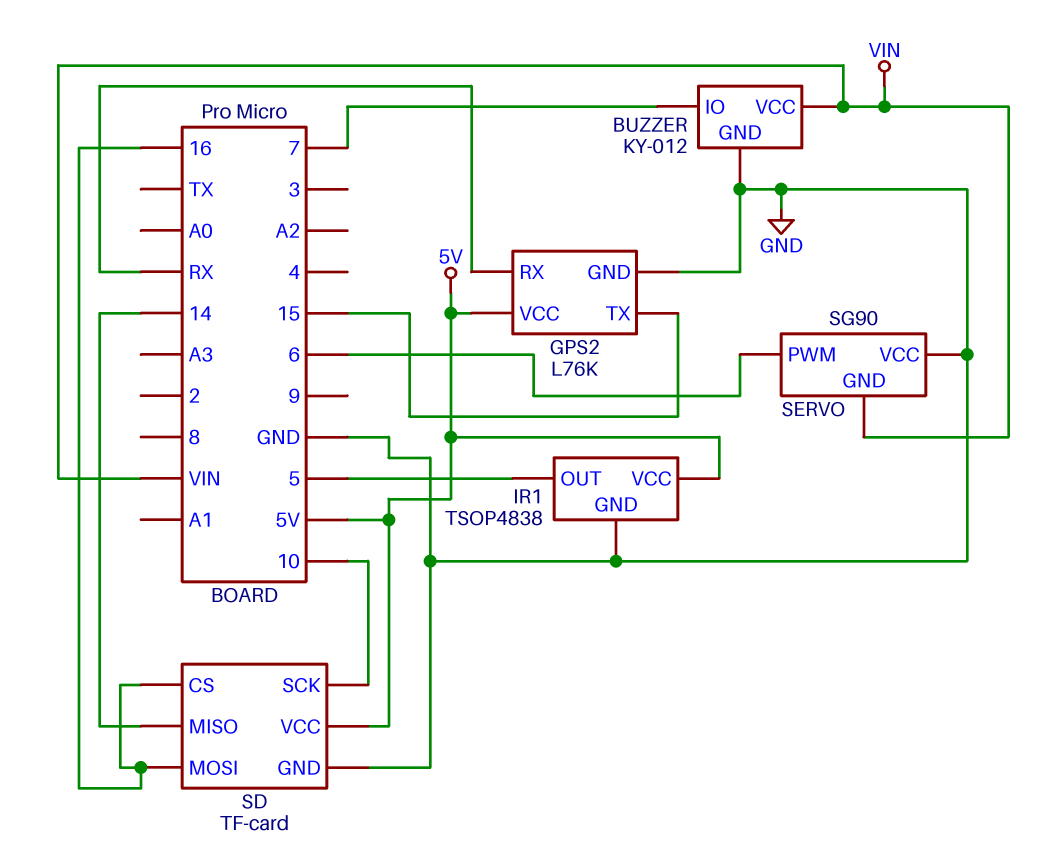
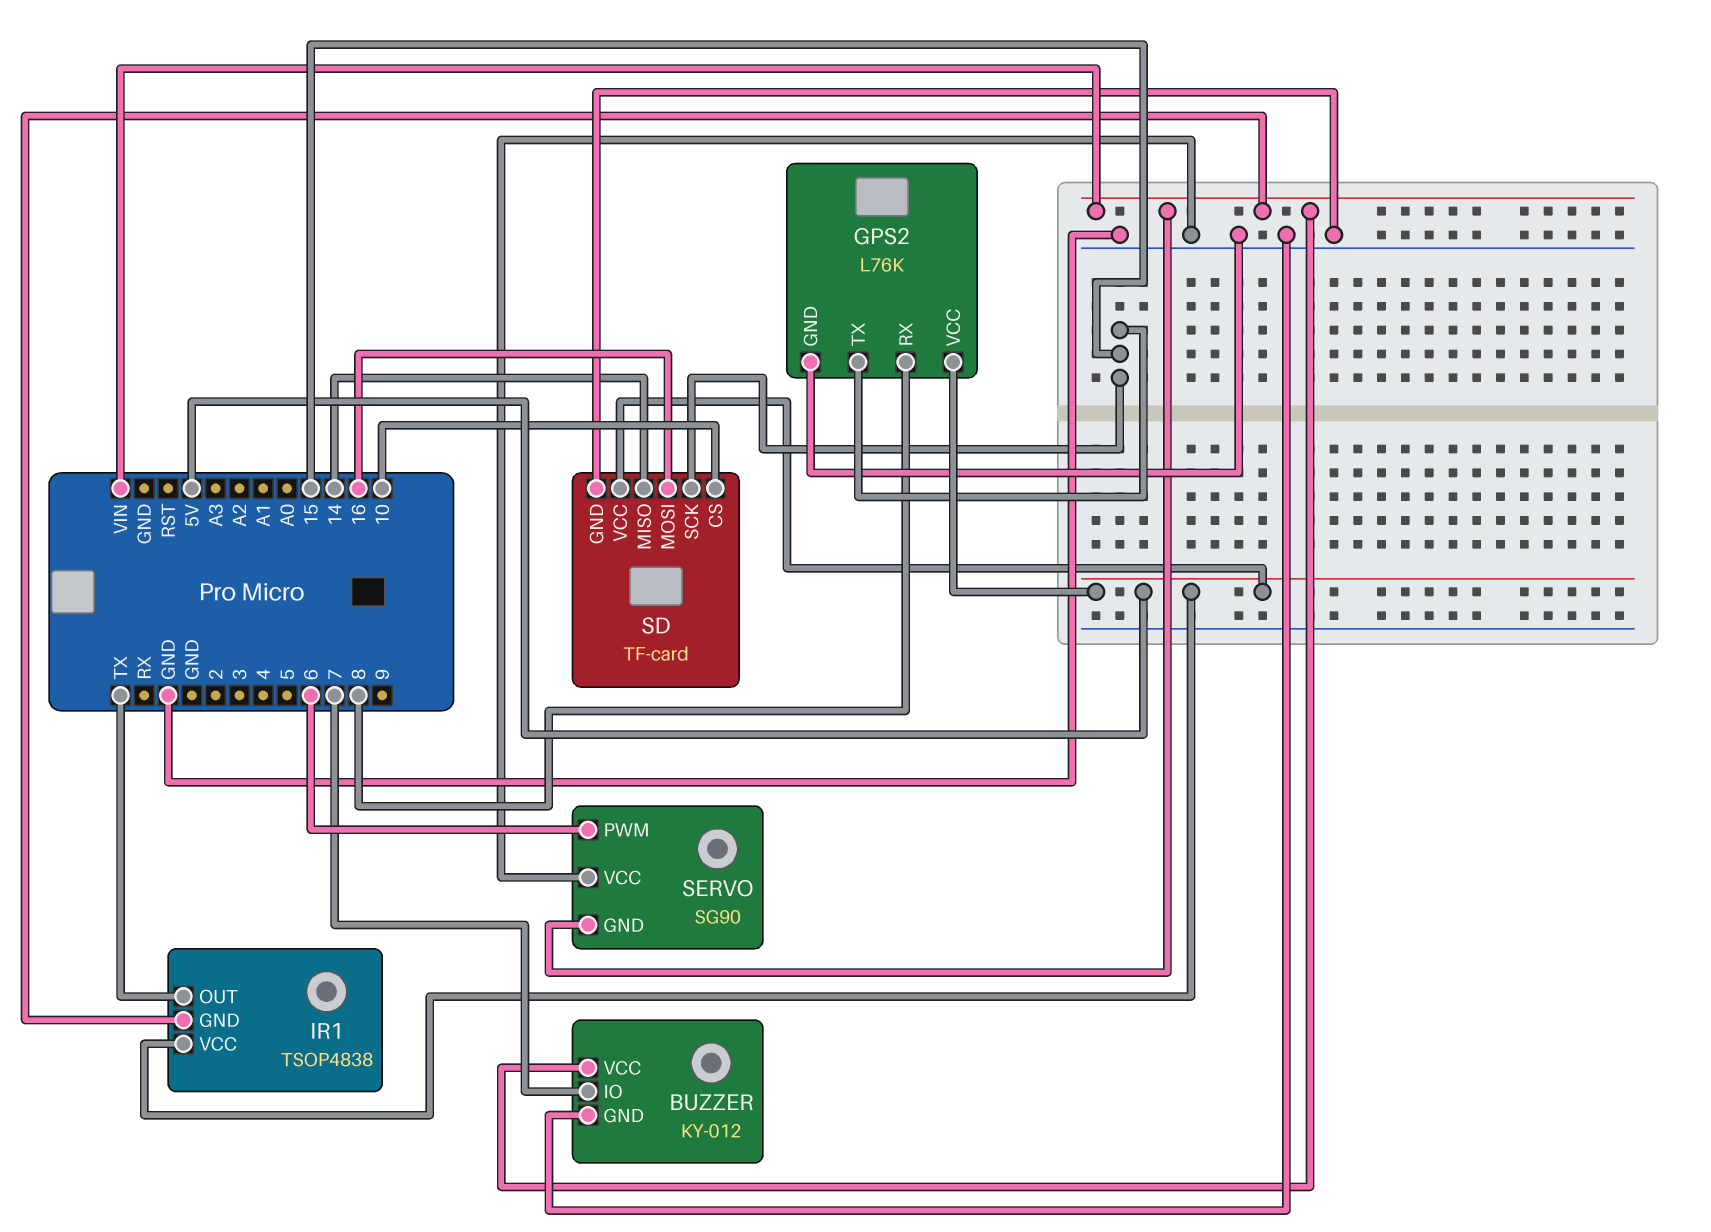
GPS2 pin RX: RX -> 8
IR1 pin GND: GND -> VIN
IR1 pin OUT: 5 -> TX
SD pin CS: 16 -> 10
SD pin SCK: 10 -> 15

